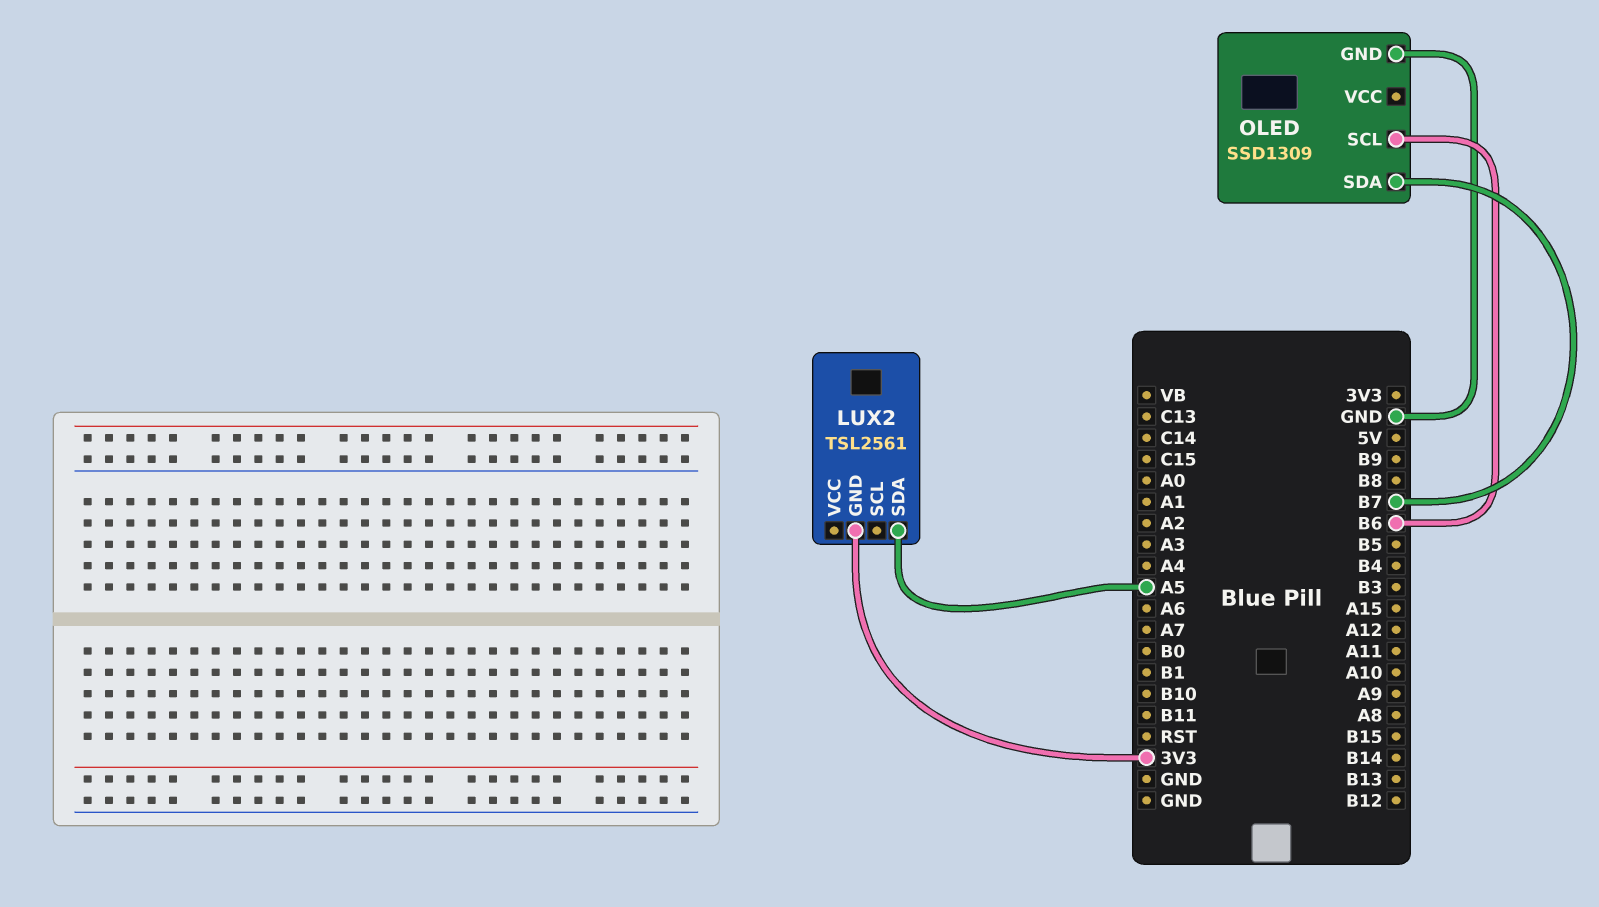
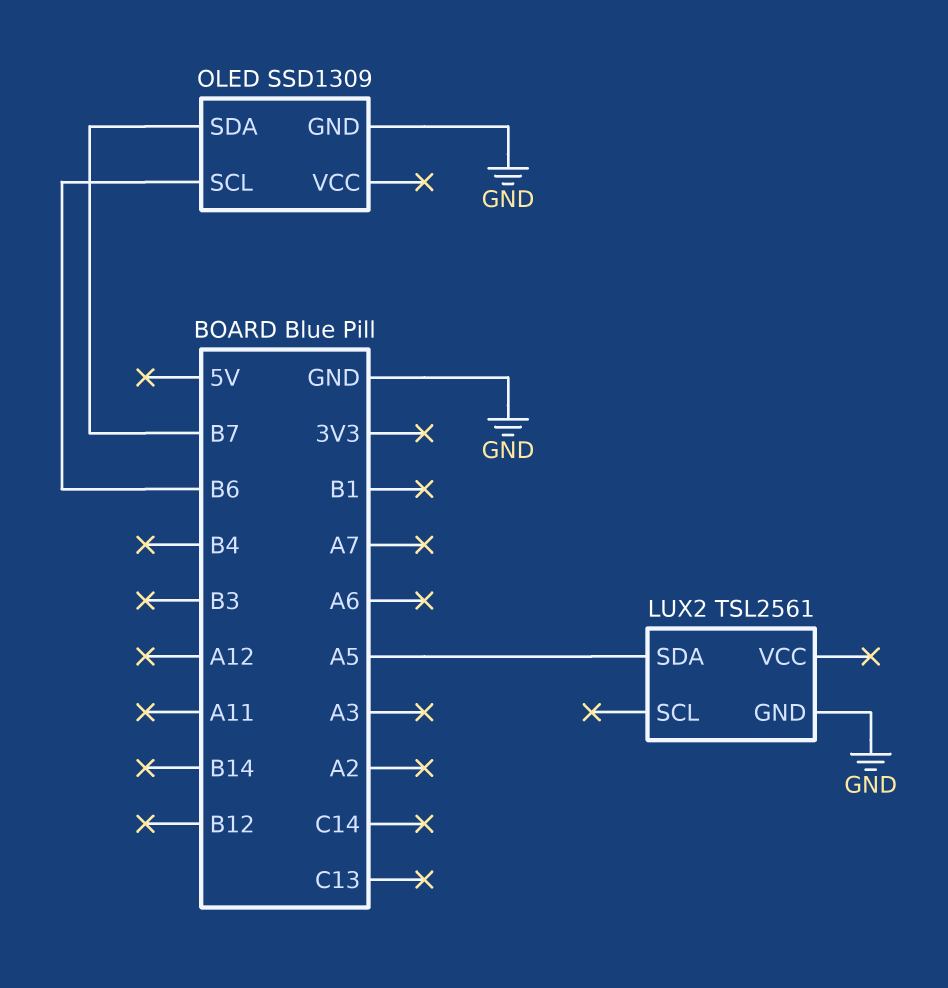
LUX2 pin GND: 3V3 -> GND

